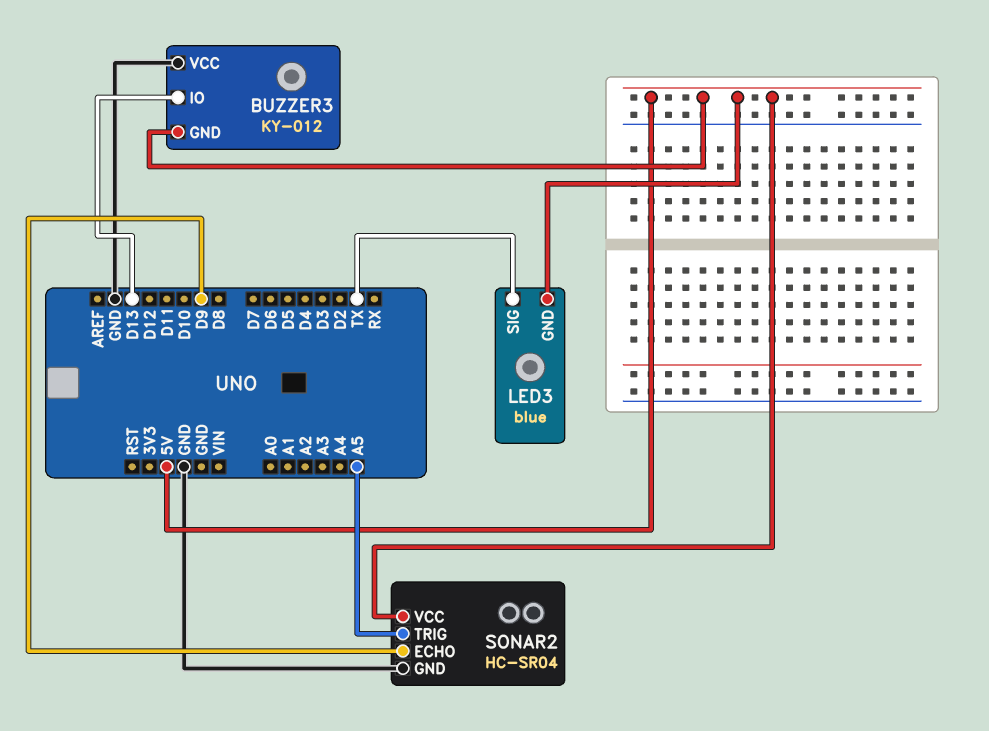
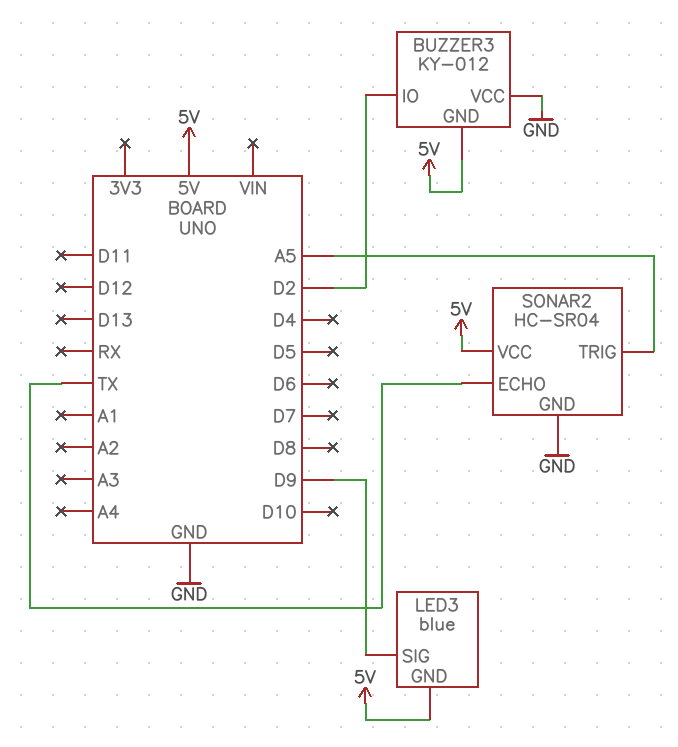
BUZZER3 pin IO: D13 -> D2
LED3 pin SIG: TX -> D9
SONAR2 pin ECHO: D9 -> TX

